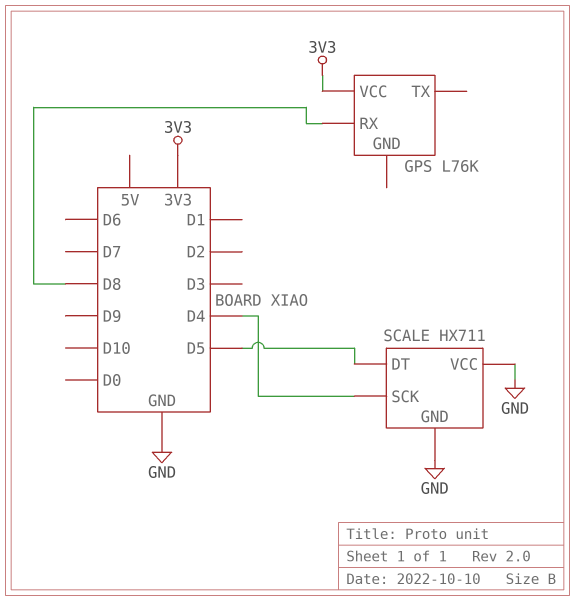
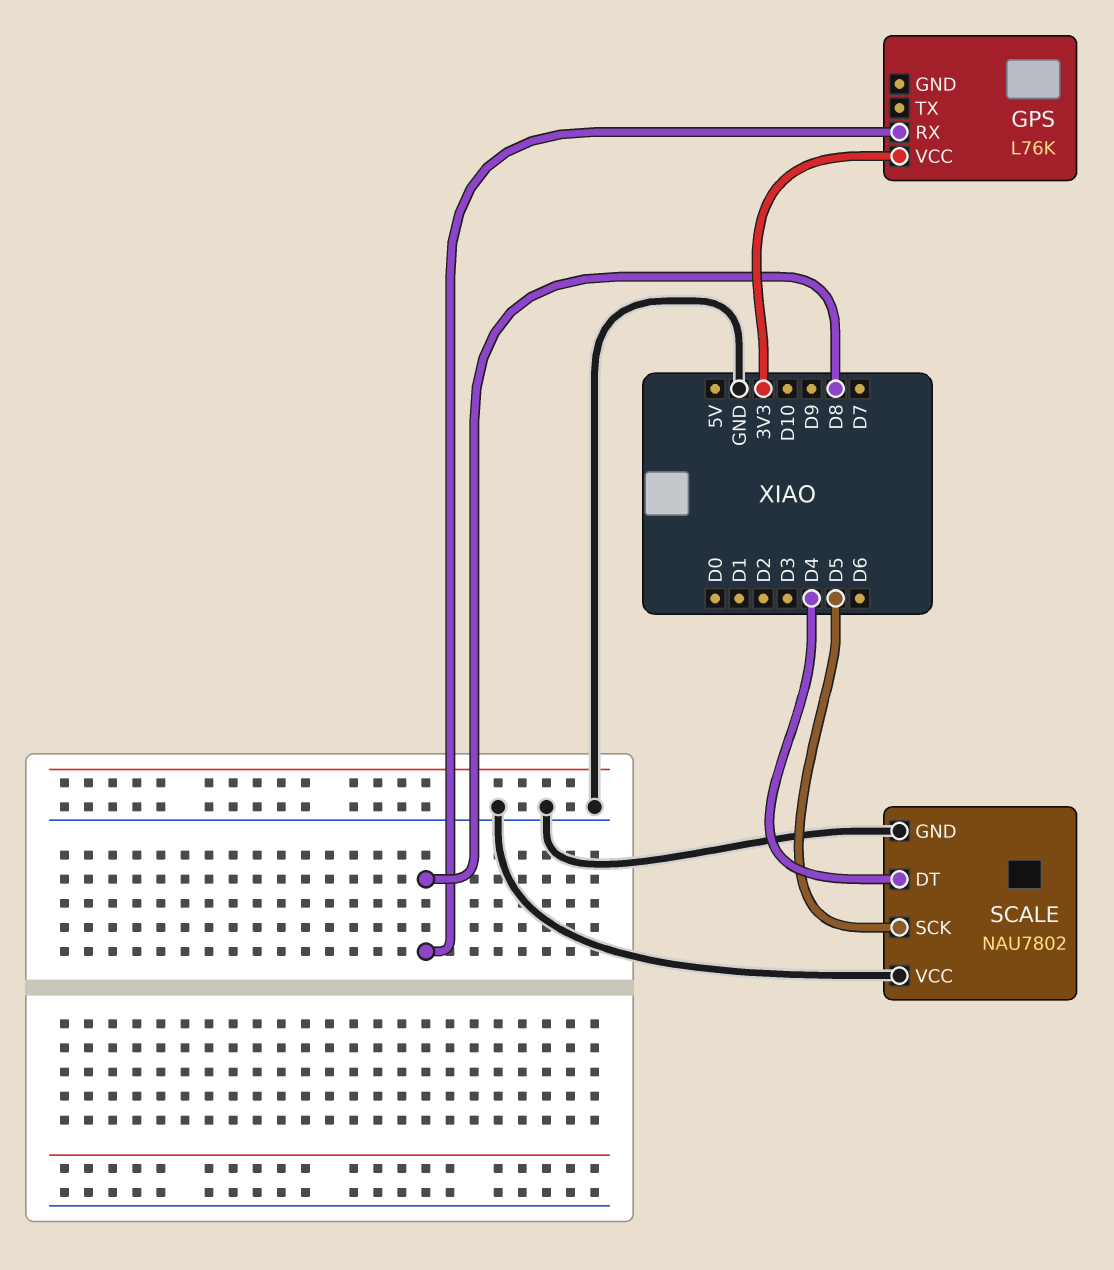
SCALE: HX711 -> NAU7802
SCALE pin DT: D5 -> D4
SCALE pin SCK: D4 -> D5

